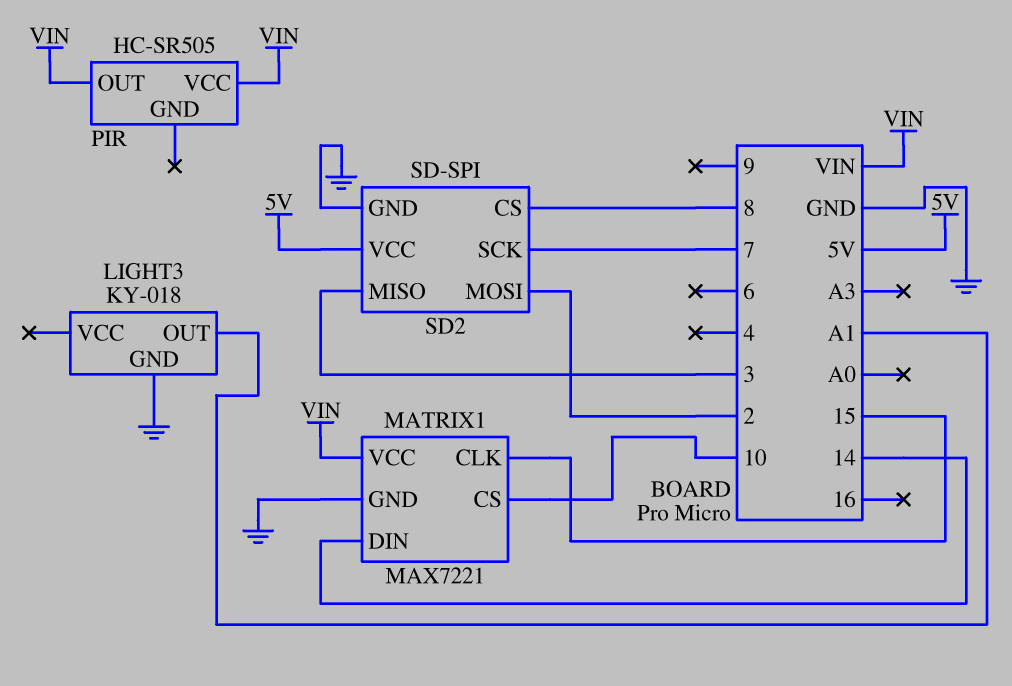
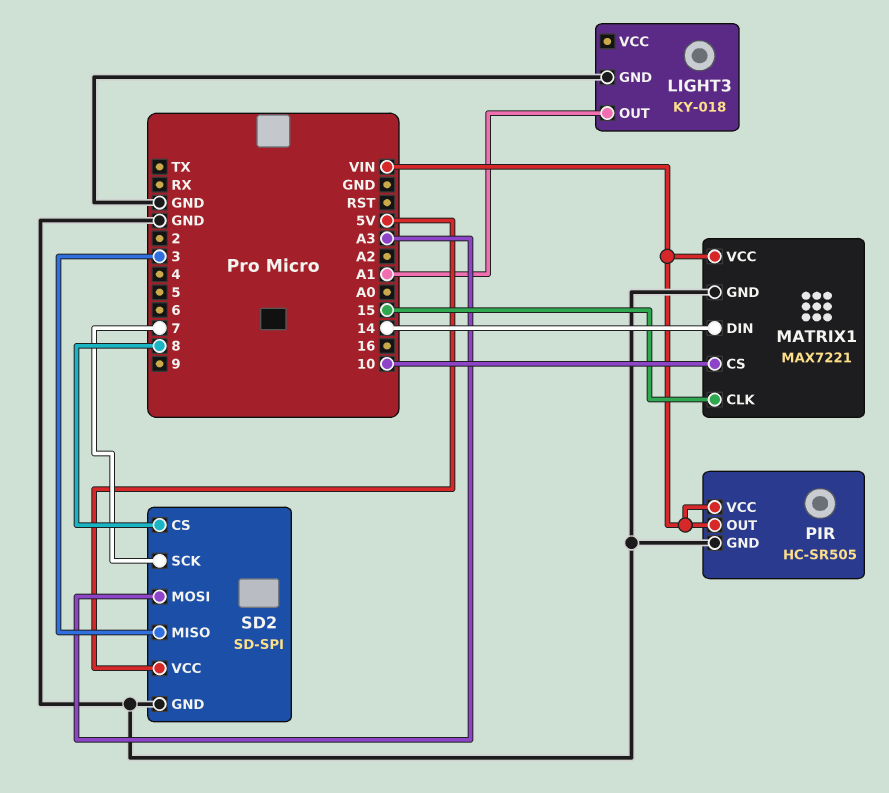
PIR pin GND: none -> GND
SD2 pin MOSI: 2 -> A3

